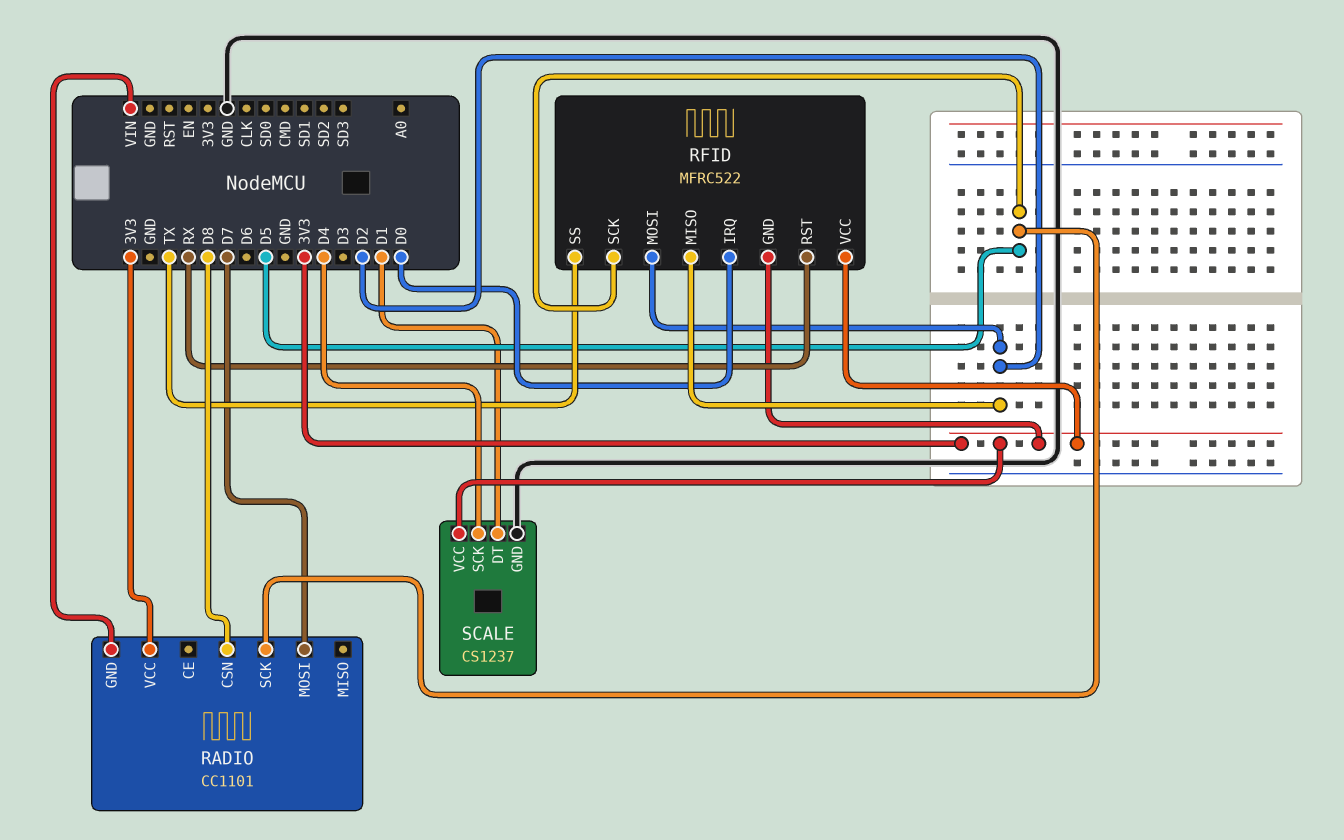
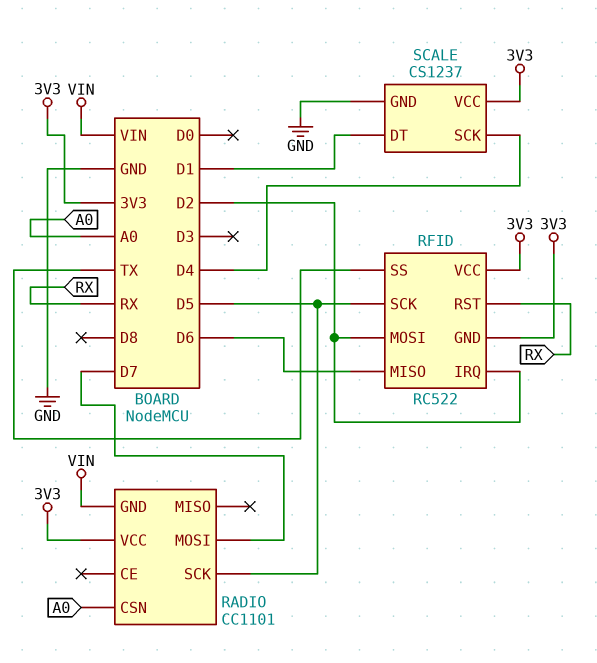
RADIO pin CSN: D8 -> A0
RFID: MFRC522 -> RC522
RFID pin IRQ: D0 -> D2
RFID pin MISO: D2 -> D6

